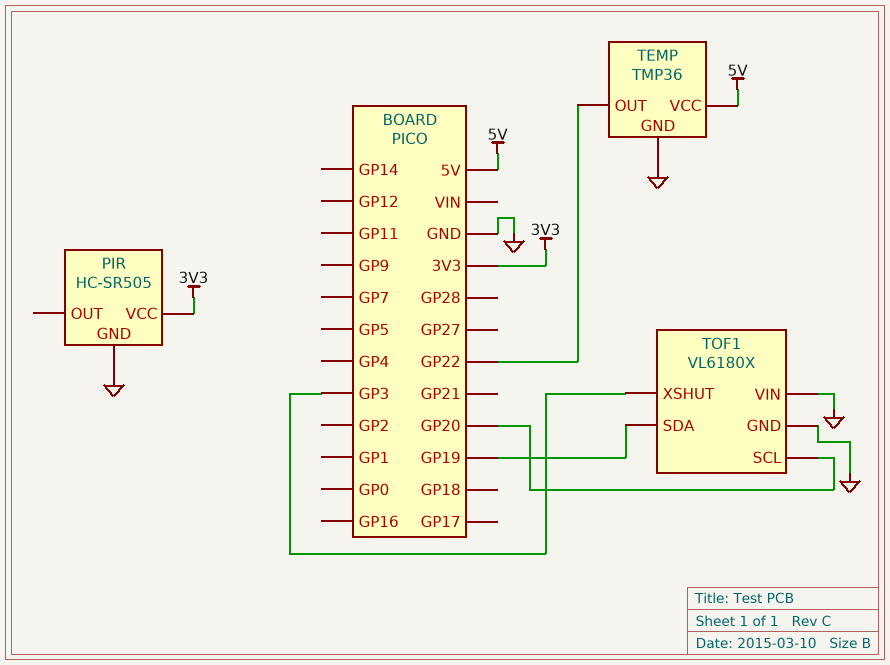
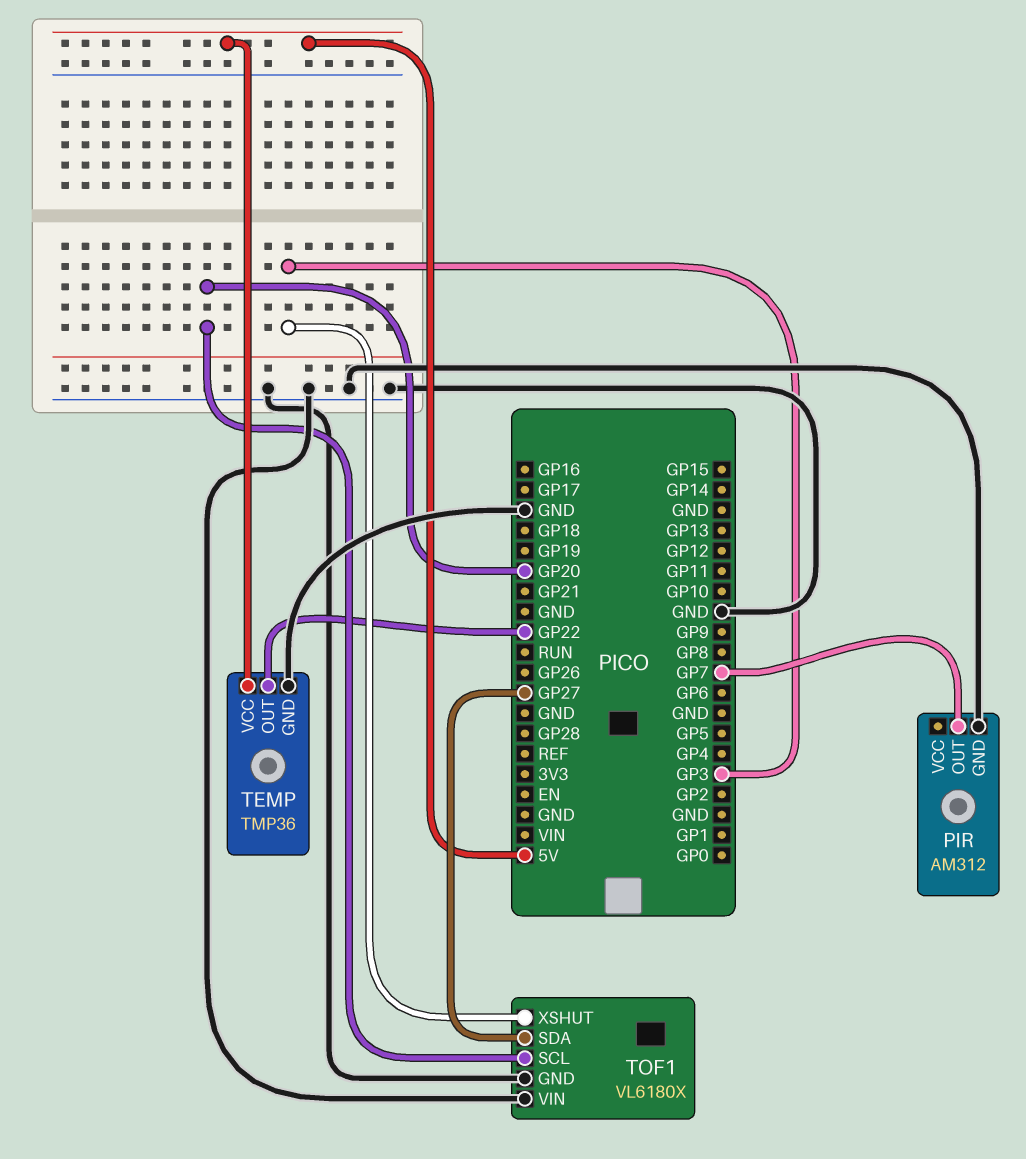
PIR: HC-SR505 -> AM312
PIR pin OUT: none -> GP7
PIR pin VCC: 3V3 -> none
TOF1 pin SDA: GP19 -> GP27

